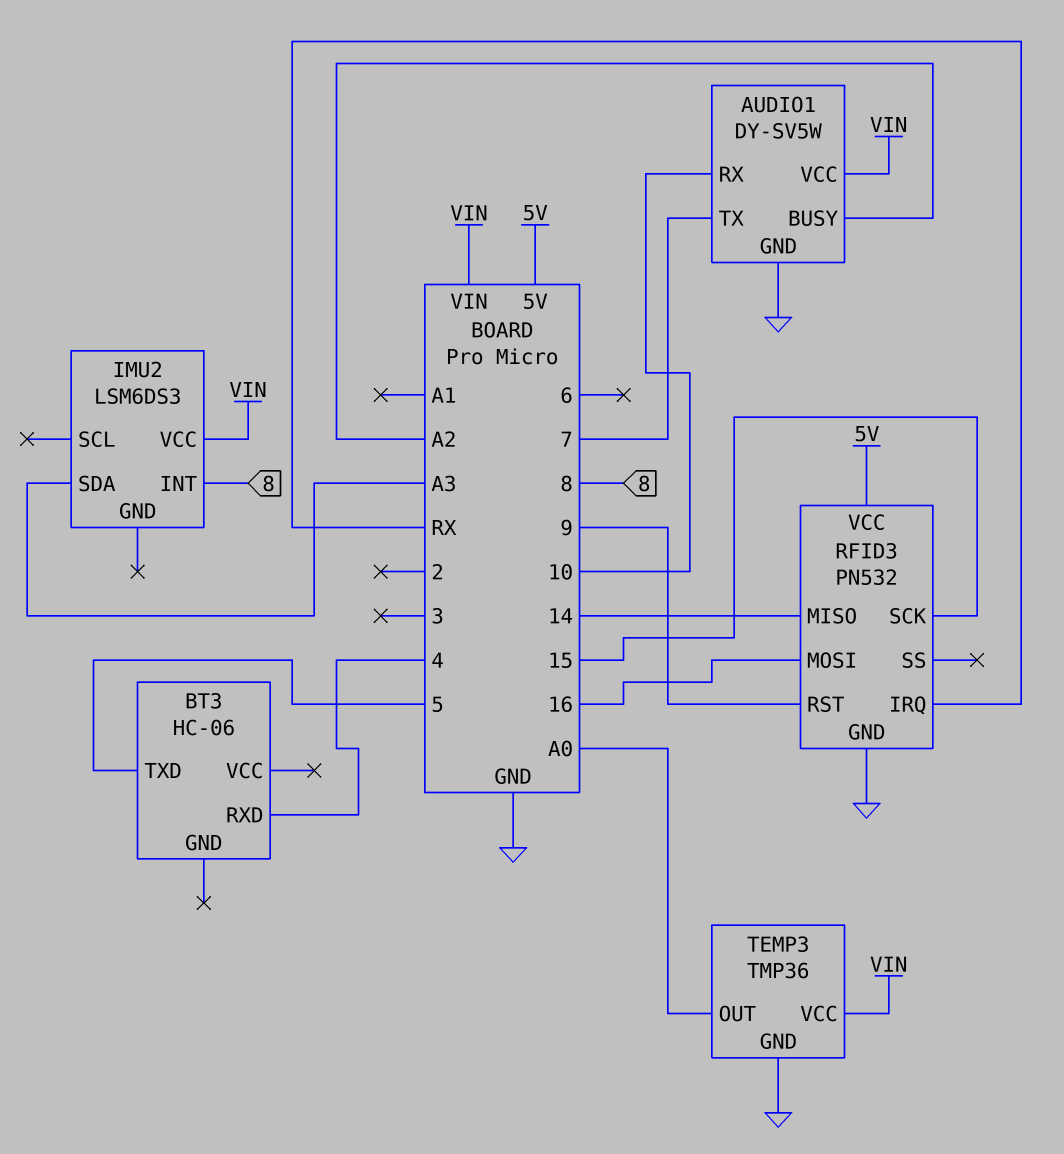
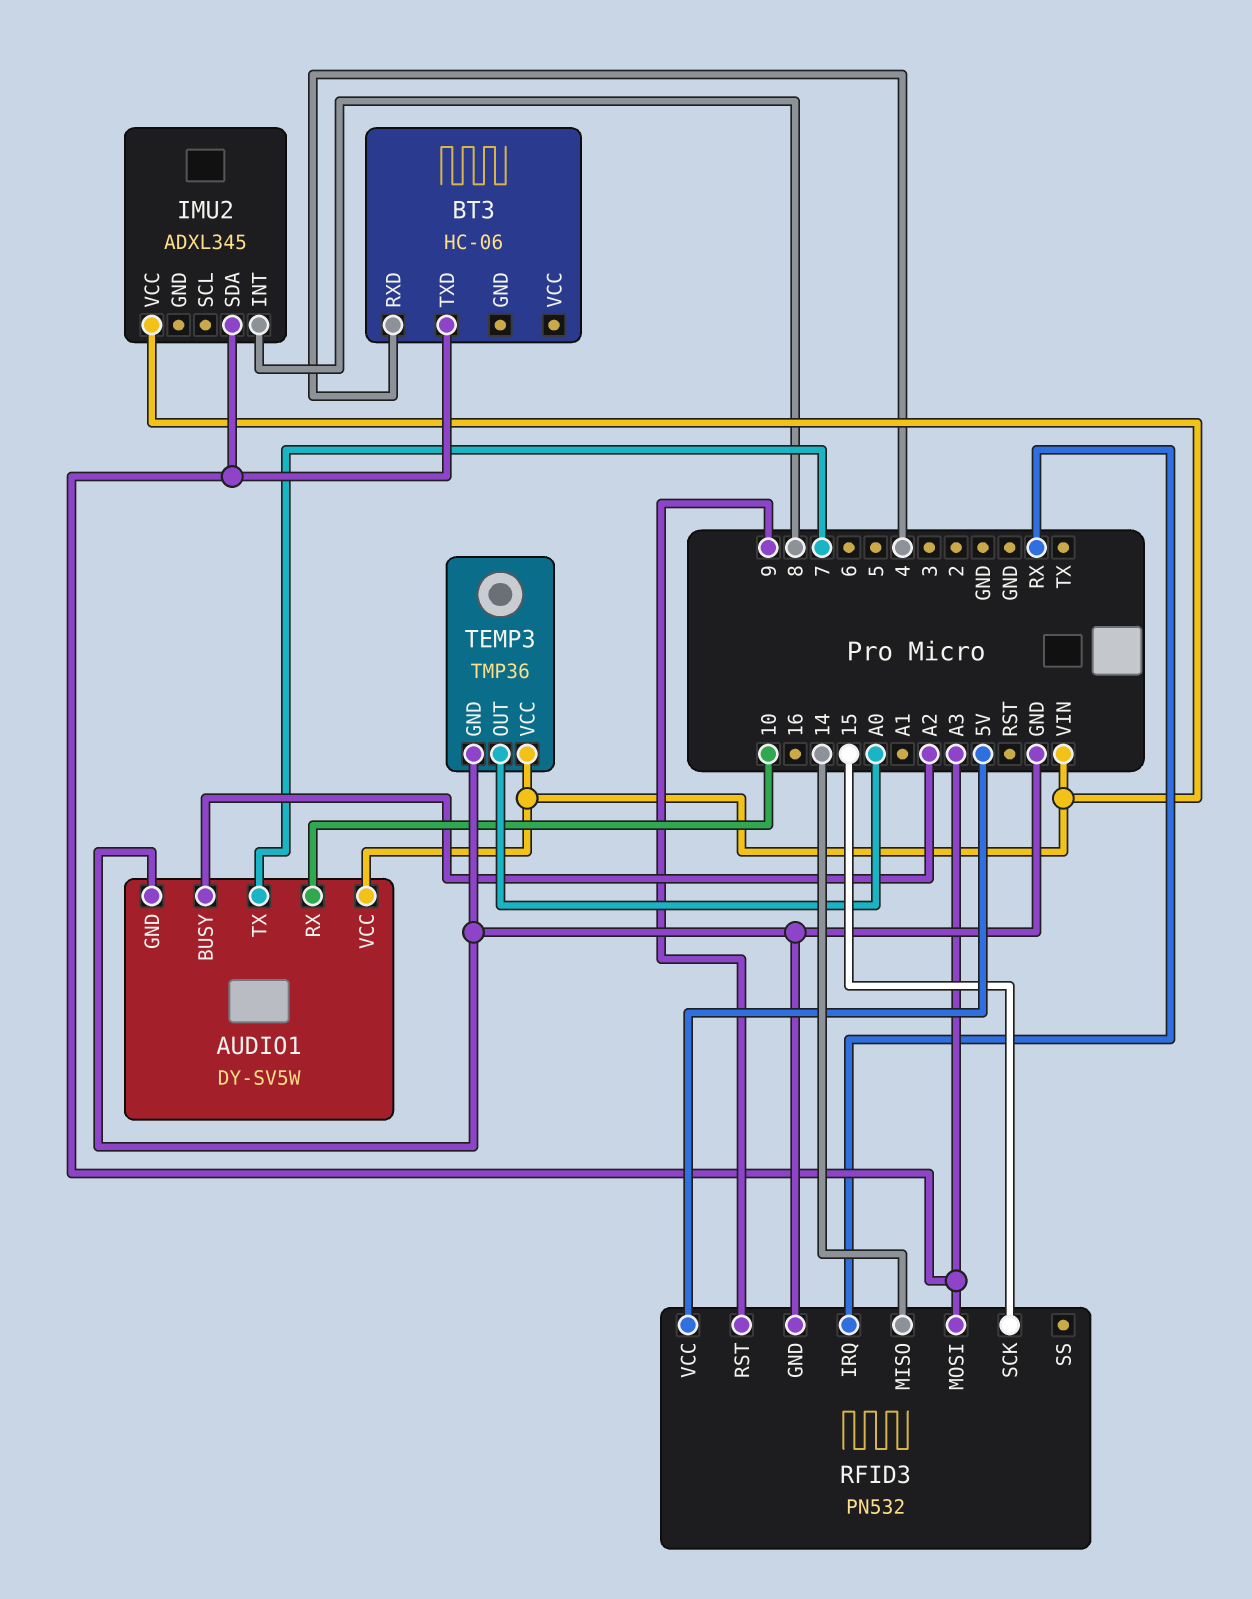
BT3 pin TXD: 5 -> A3
IMU2: LSM6DS3 -> ADXL345
RFID3 pin MOSI: 16 -> A3

